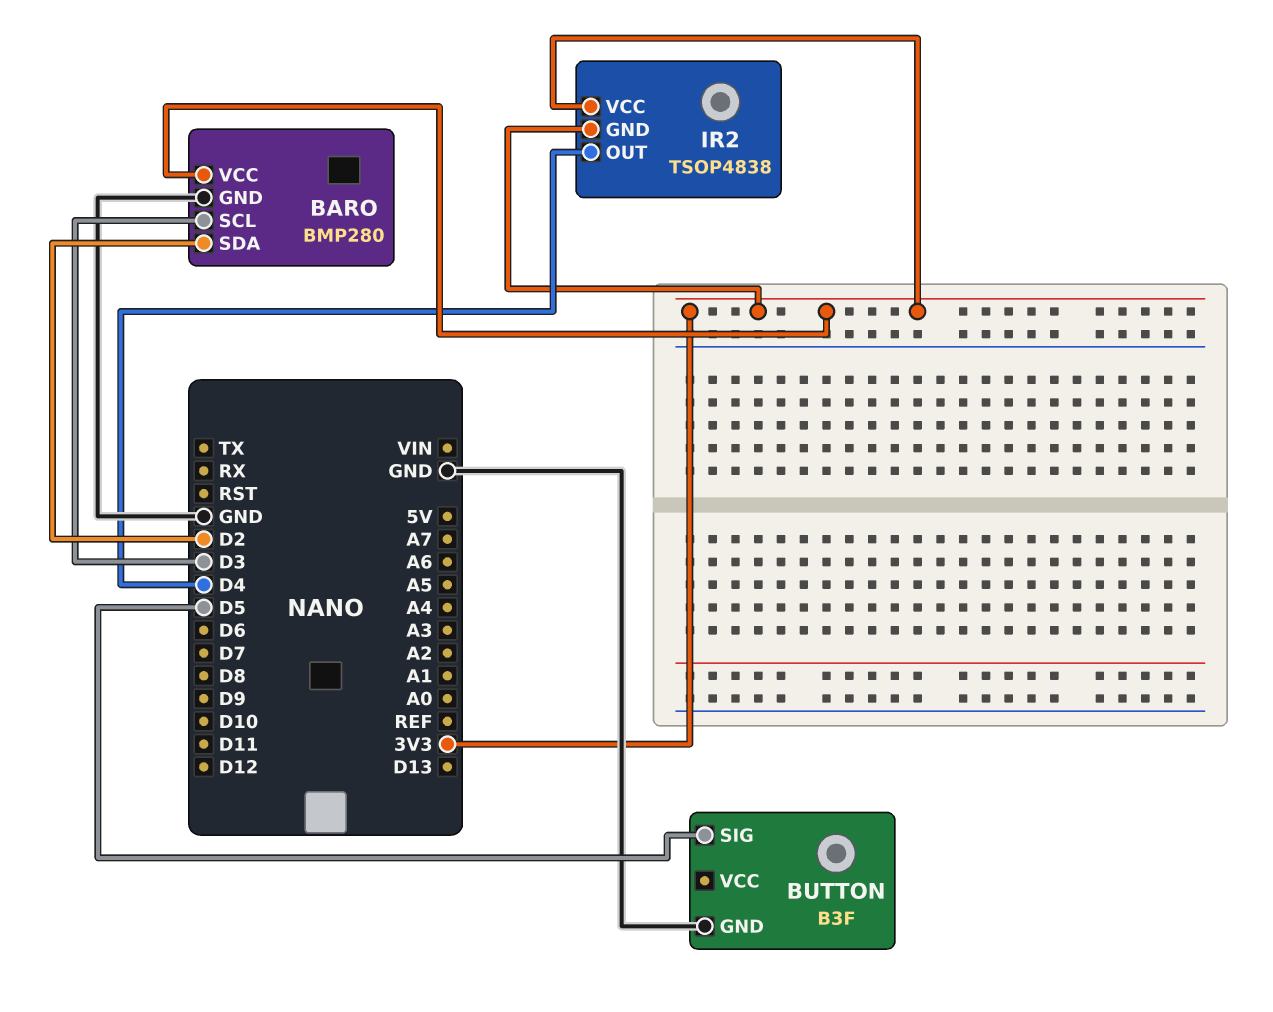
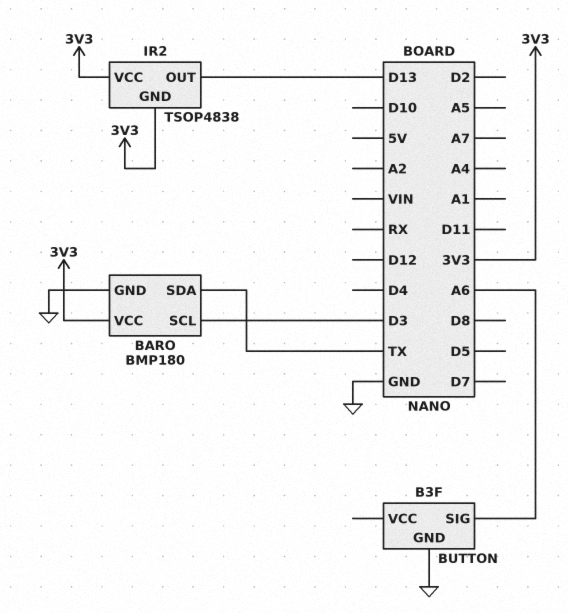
BARO: BMP280 -> BMP180
BARO pin SDA: D2 -> TX
BUTTON pin SIG: D5 -> A6
IR2 pin OUT: D4 -> D13

